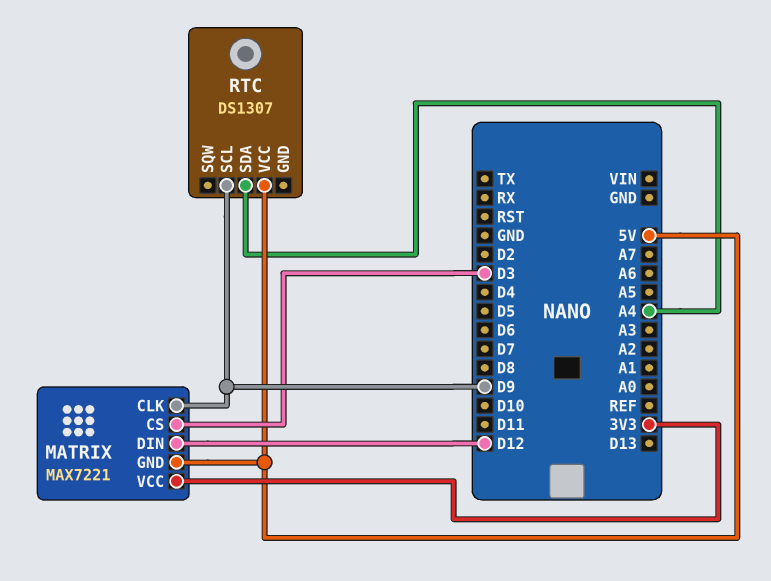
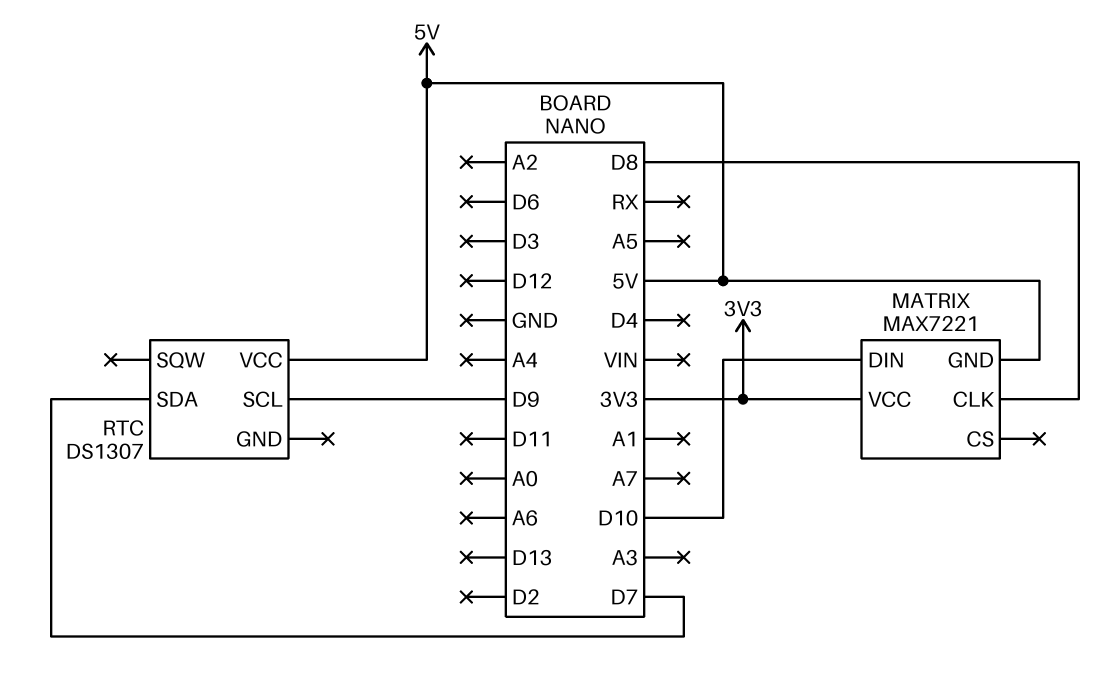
MATRIX pin CLK: D9 -> D8
MATRIX pin CS: D3 -> none
MATRIX pin DIN: D12 -> D10
RTC pin SDA: A4 -> D7

